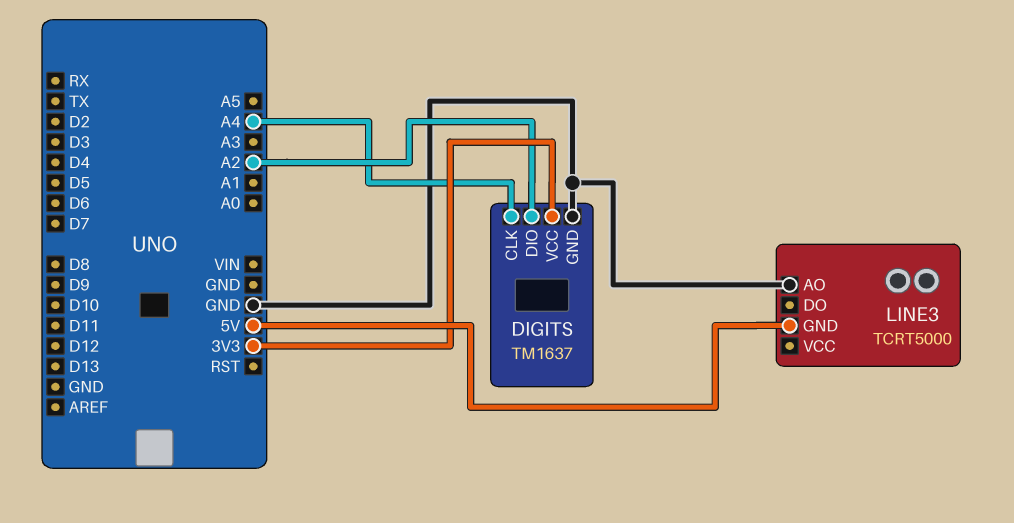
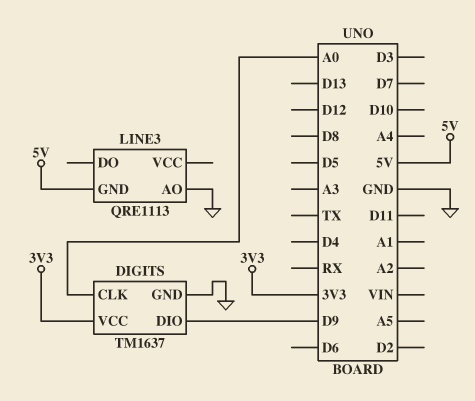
DIGITS pin CLK: A4 -> A0
DIGITS pin DIO: A2 -> D9
LINE3: TCRT5000 -> QRE1113

